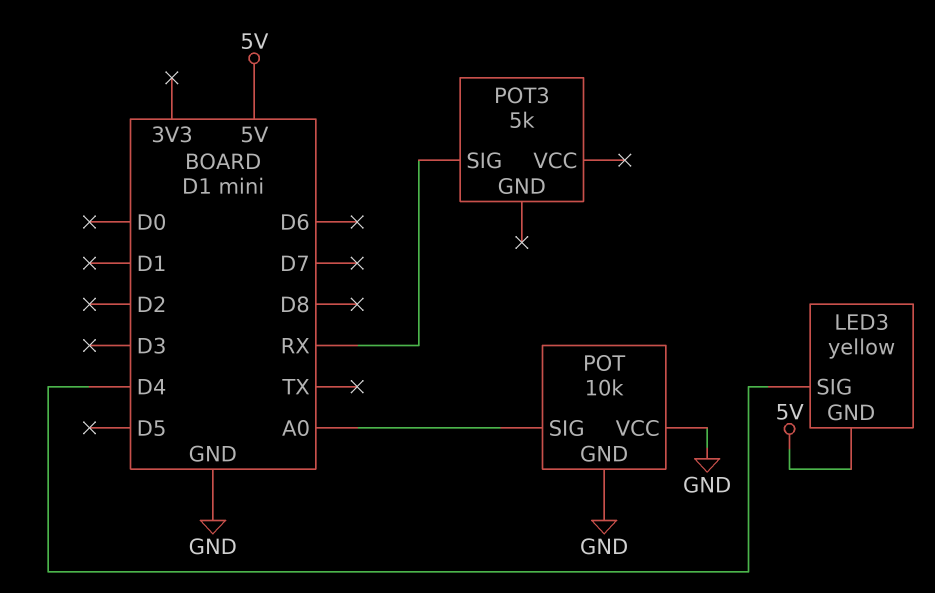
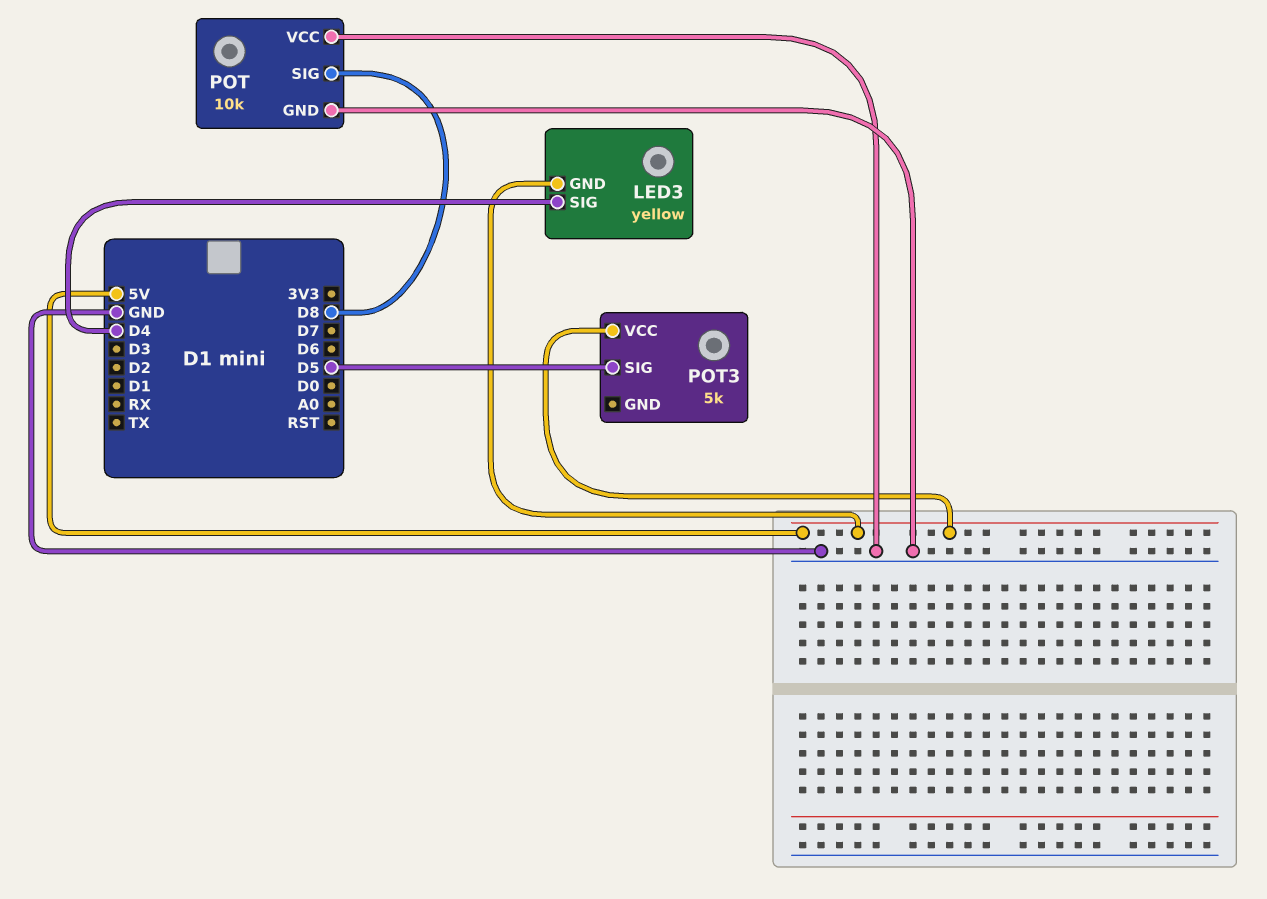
POT pin SIG: A0 -> D8
POT3 pin SIG: RX -> D5
POT3 pin VCC: none -> 5V

